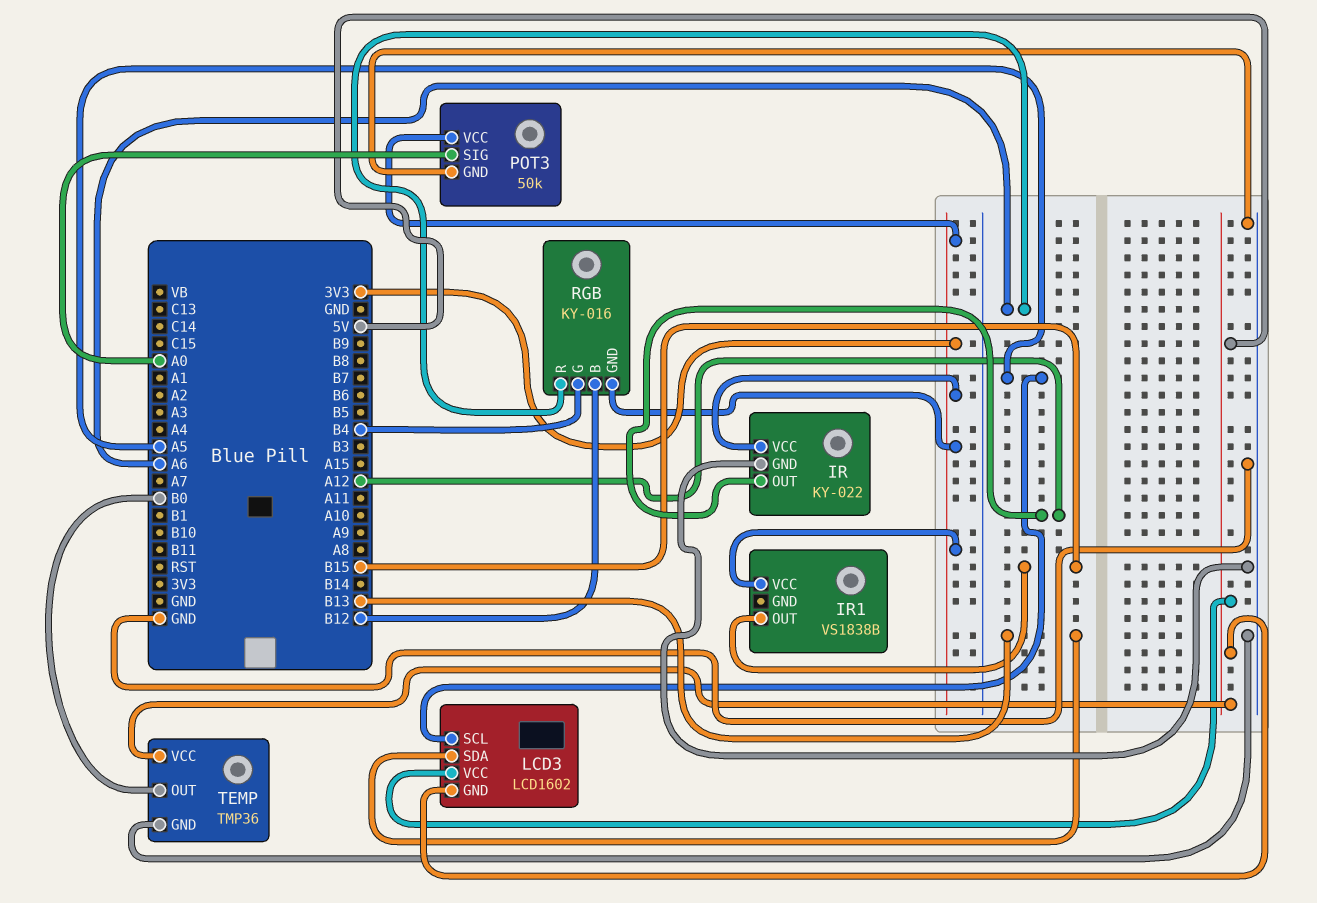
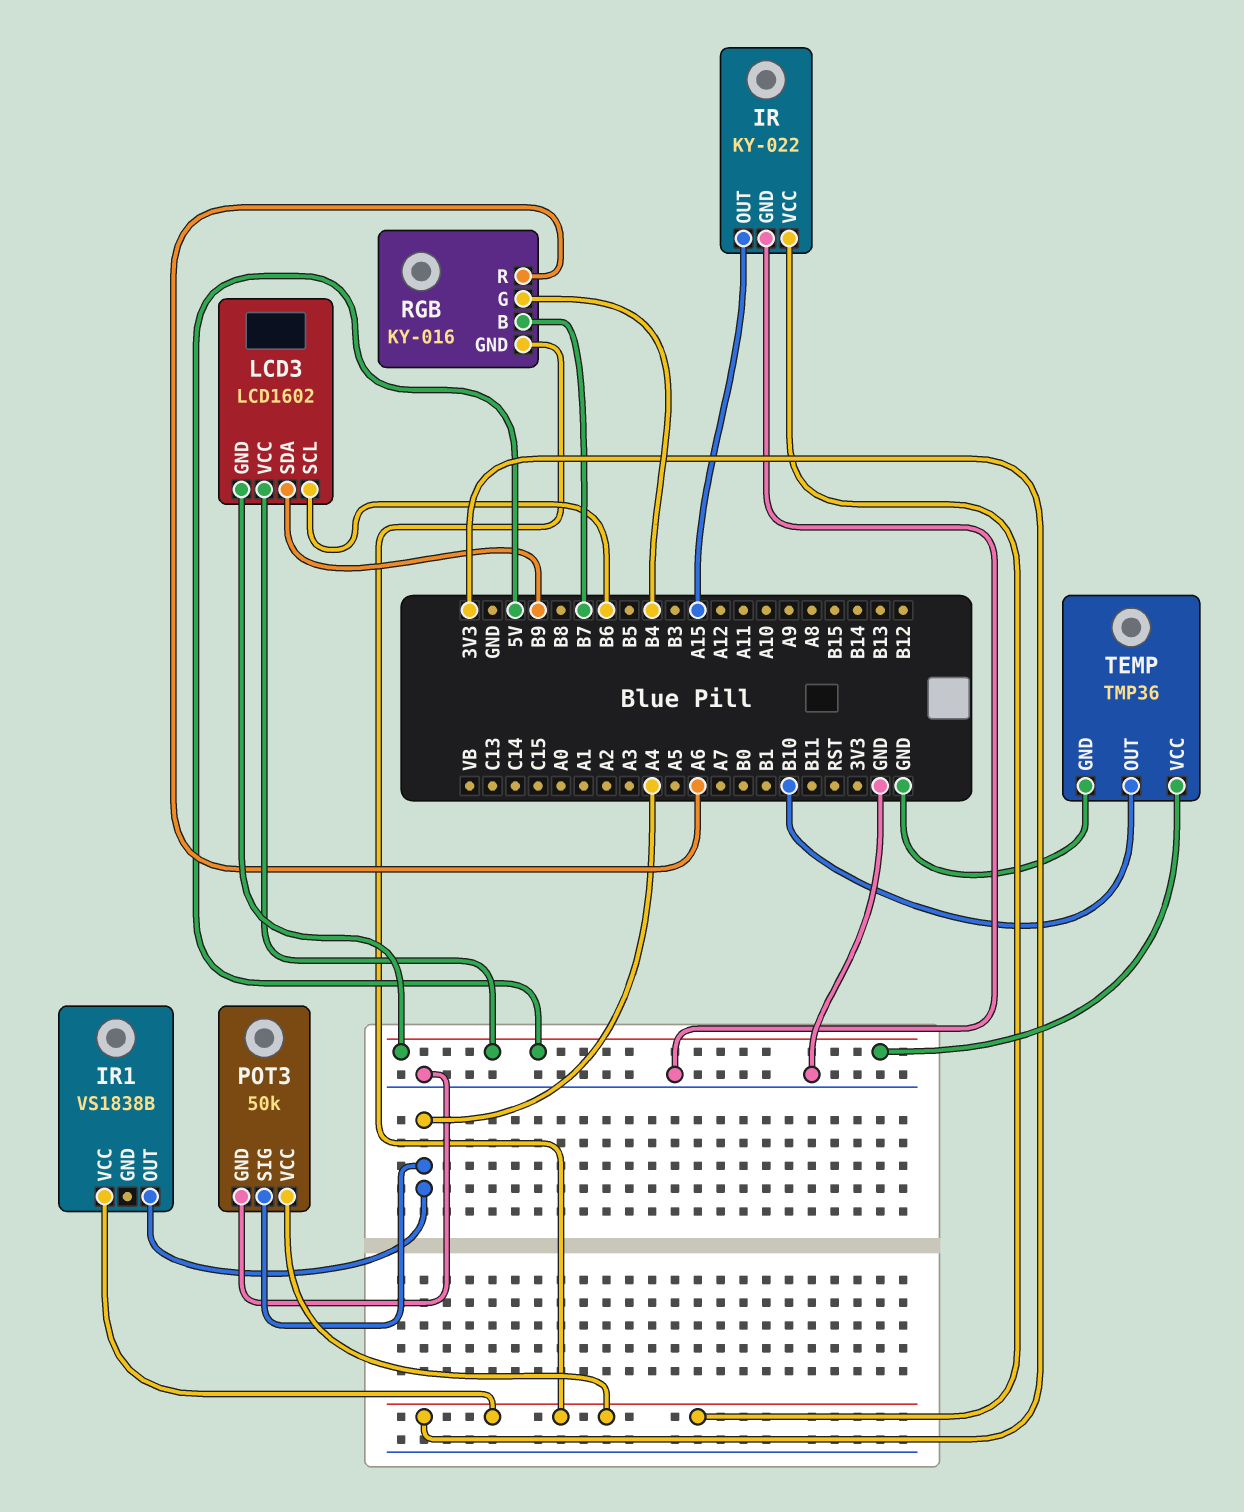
IR pin OUT: A12 -> A15
IR1 pin OUT: B15 -> A4
LCD3 pin SCL: A5 -> B6
LCD3 pin SDA: B13 -> B9
POT3 pin SIG: A0 -> A4
RGB pin B: B12 -> B7
TEMP pin OUT: B0 -> B10

